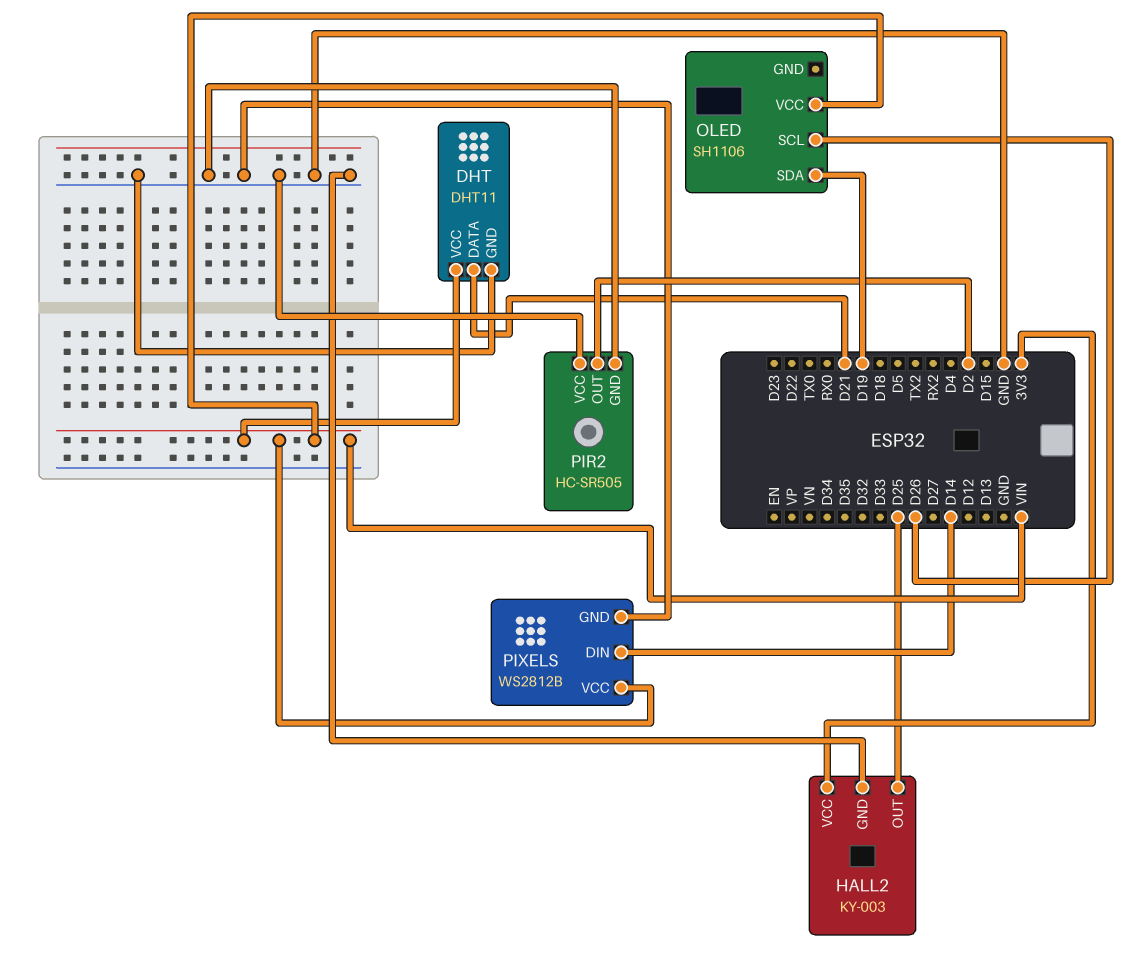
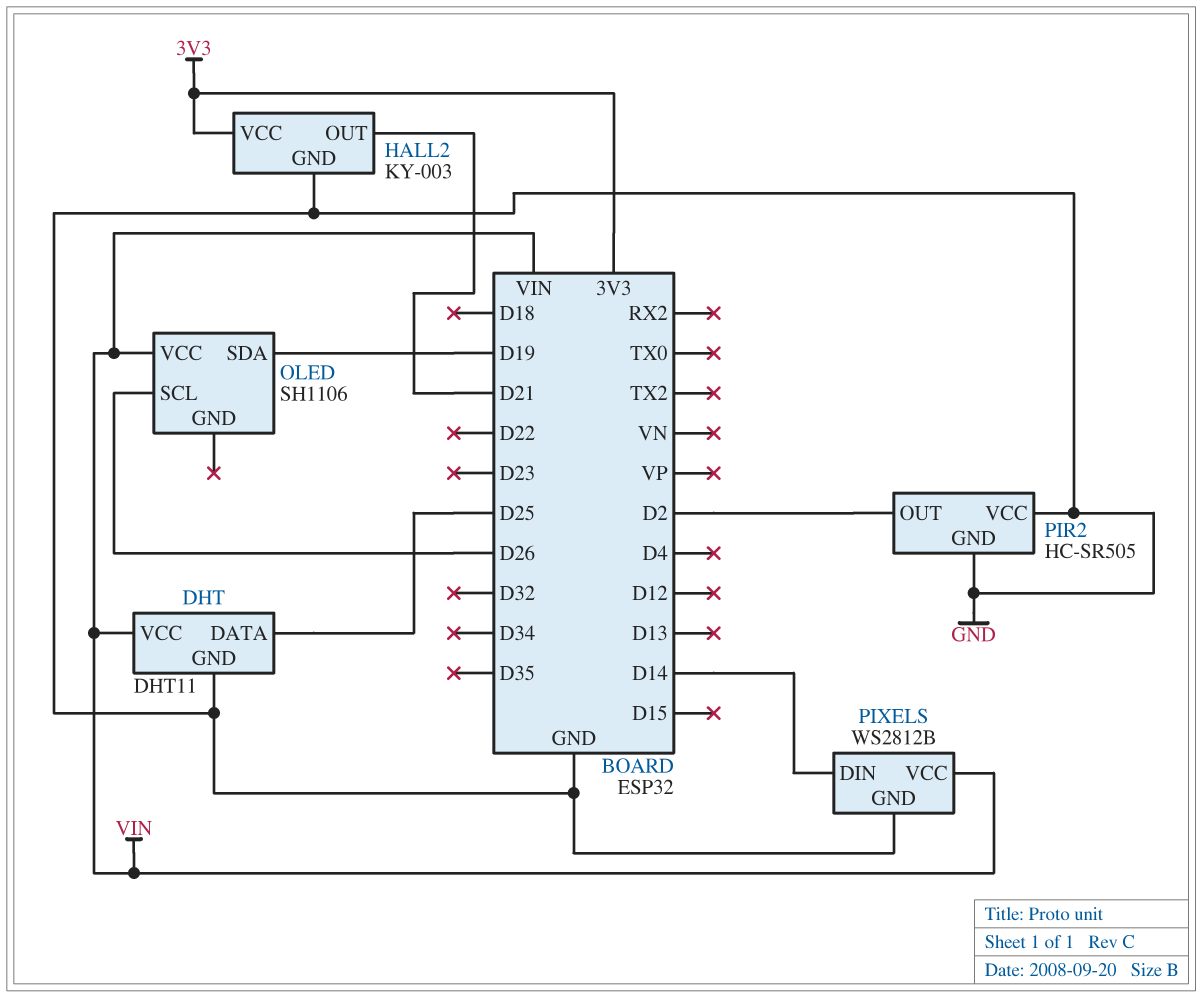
DHT pin DATA: D21 -> D25
HALL2 pin OUT: D25 -> D21

